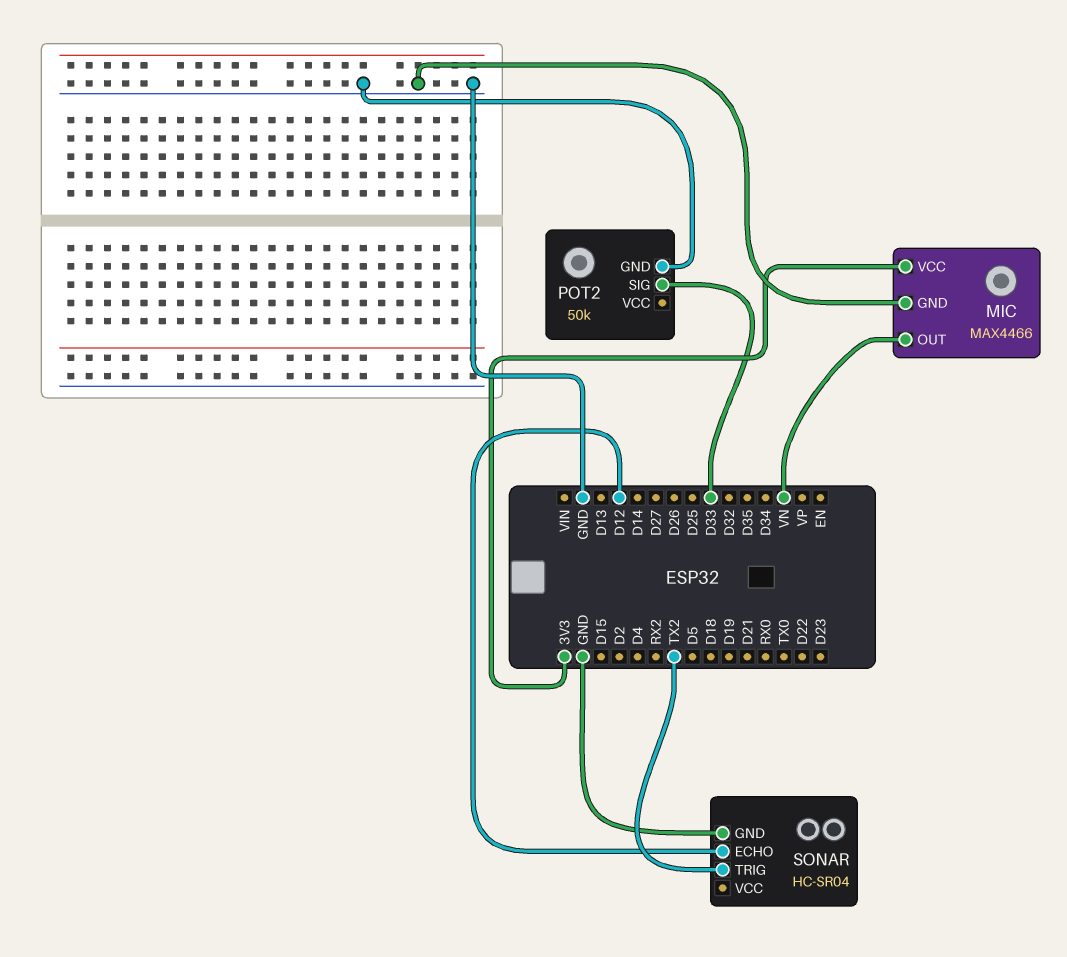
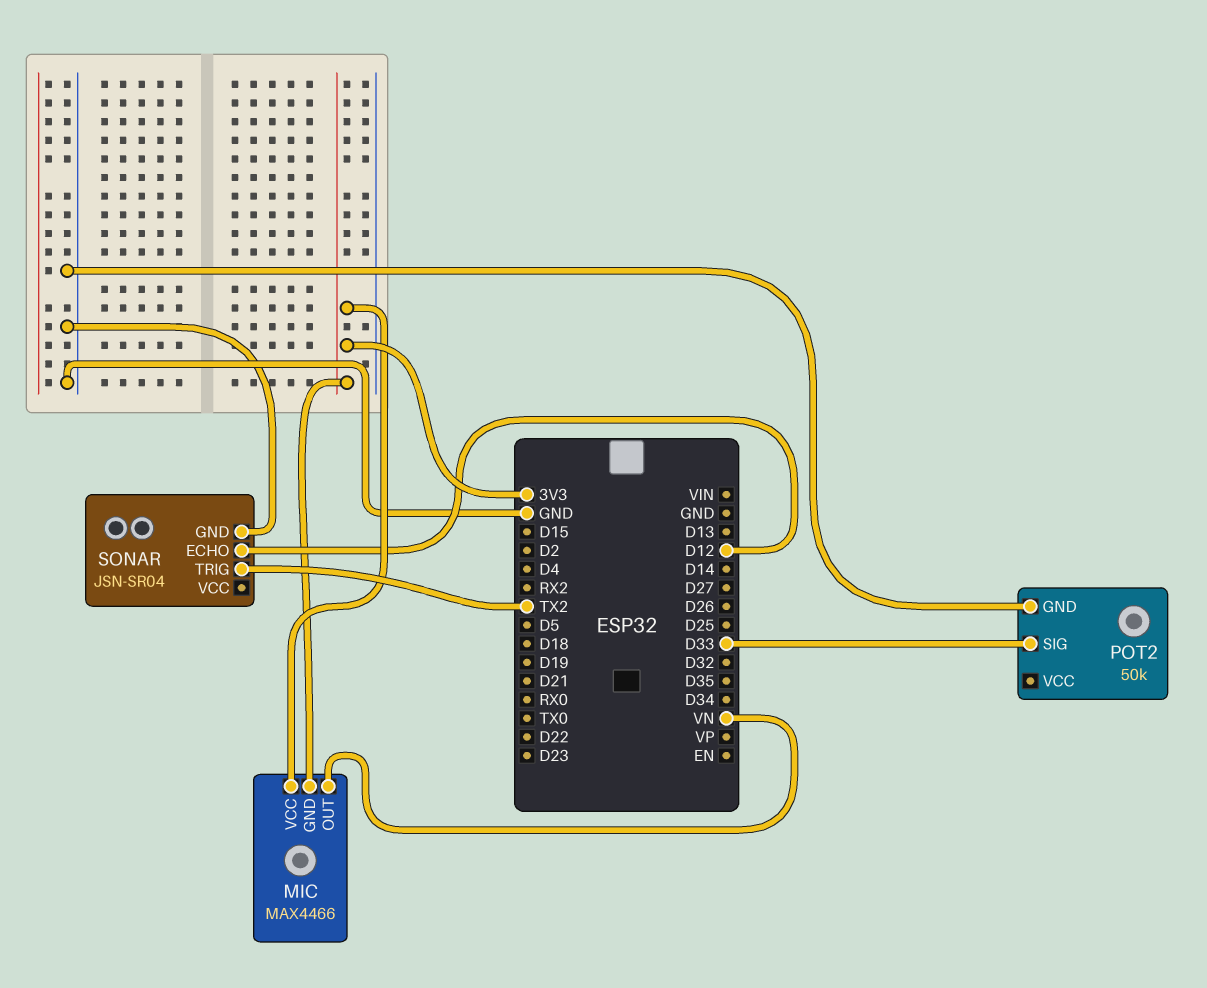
MIC pin GND: GND -> 3V3
SONAR: HC-SR04 -> JSN-SR04

